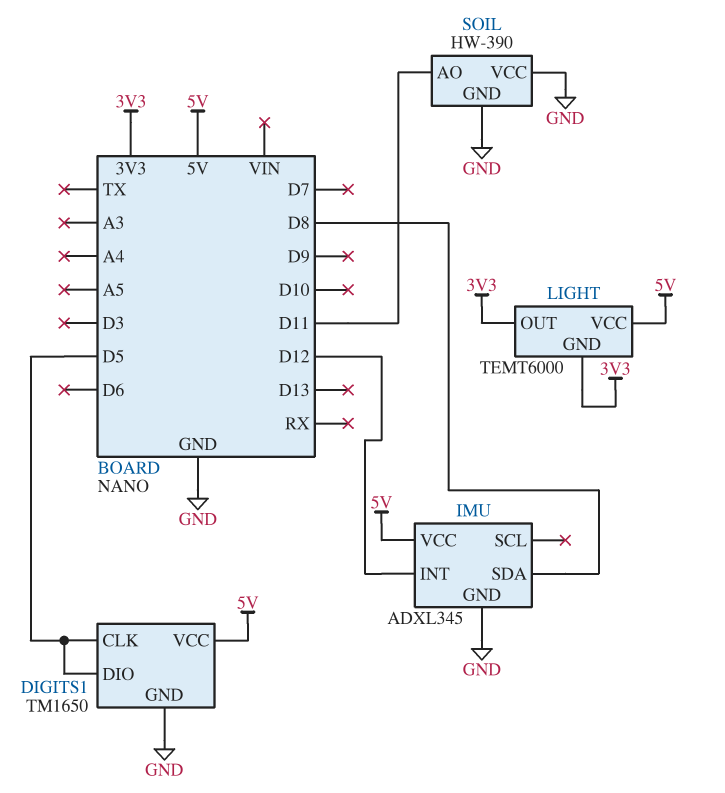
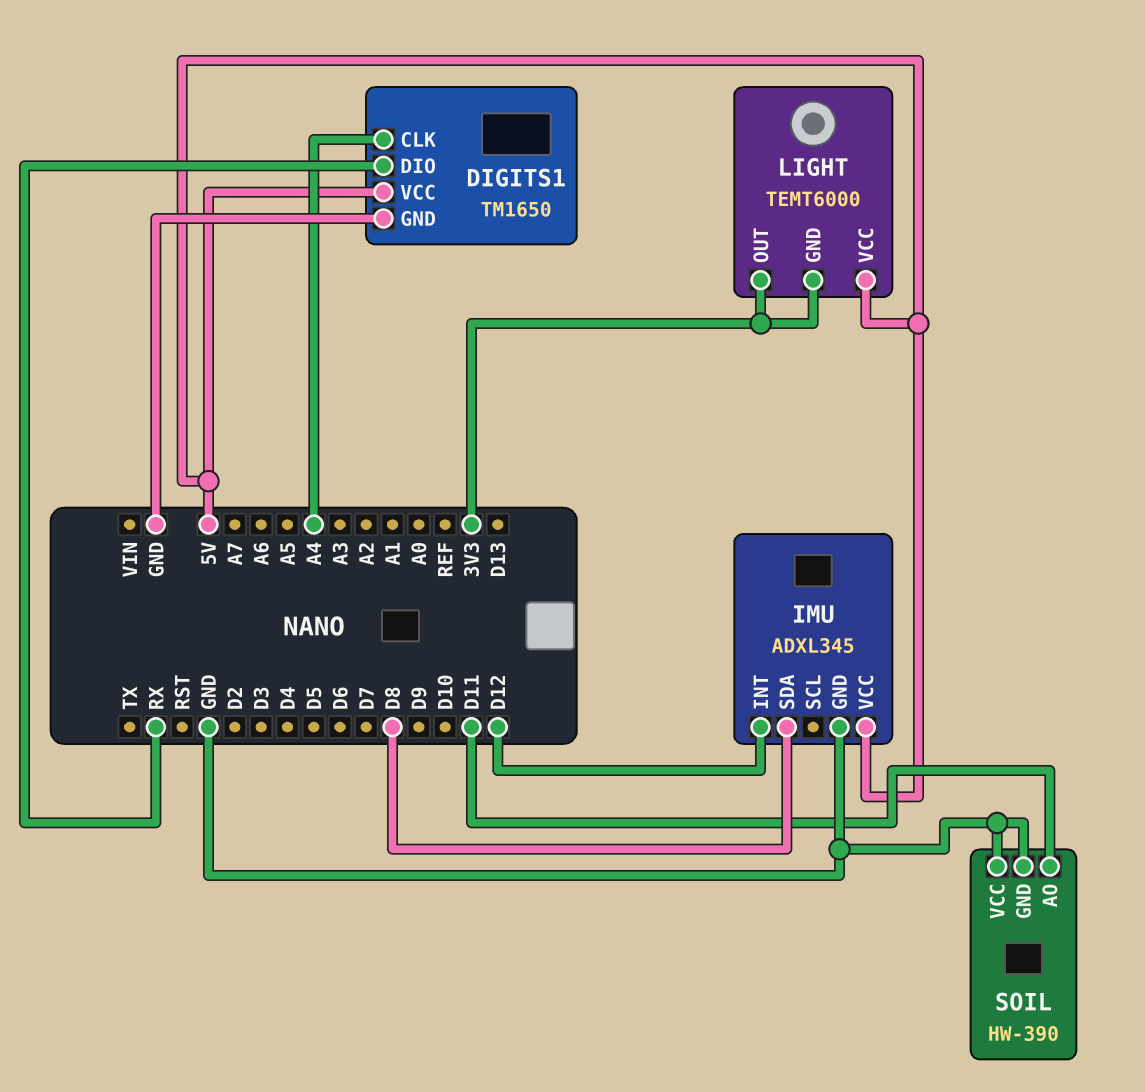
DIGITS1 pin CLK: D5 -> A4
DIGITS1 pin DIO: D5 -> RX

